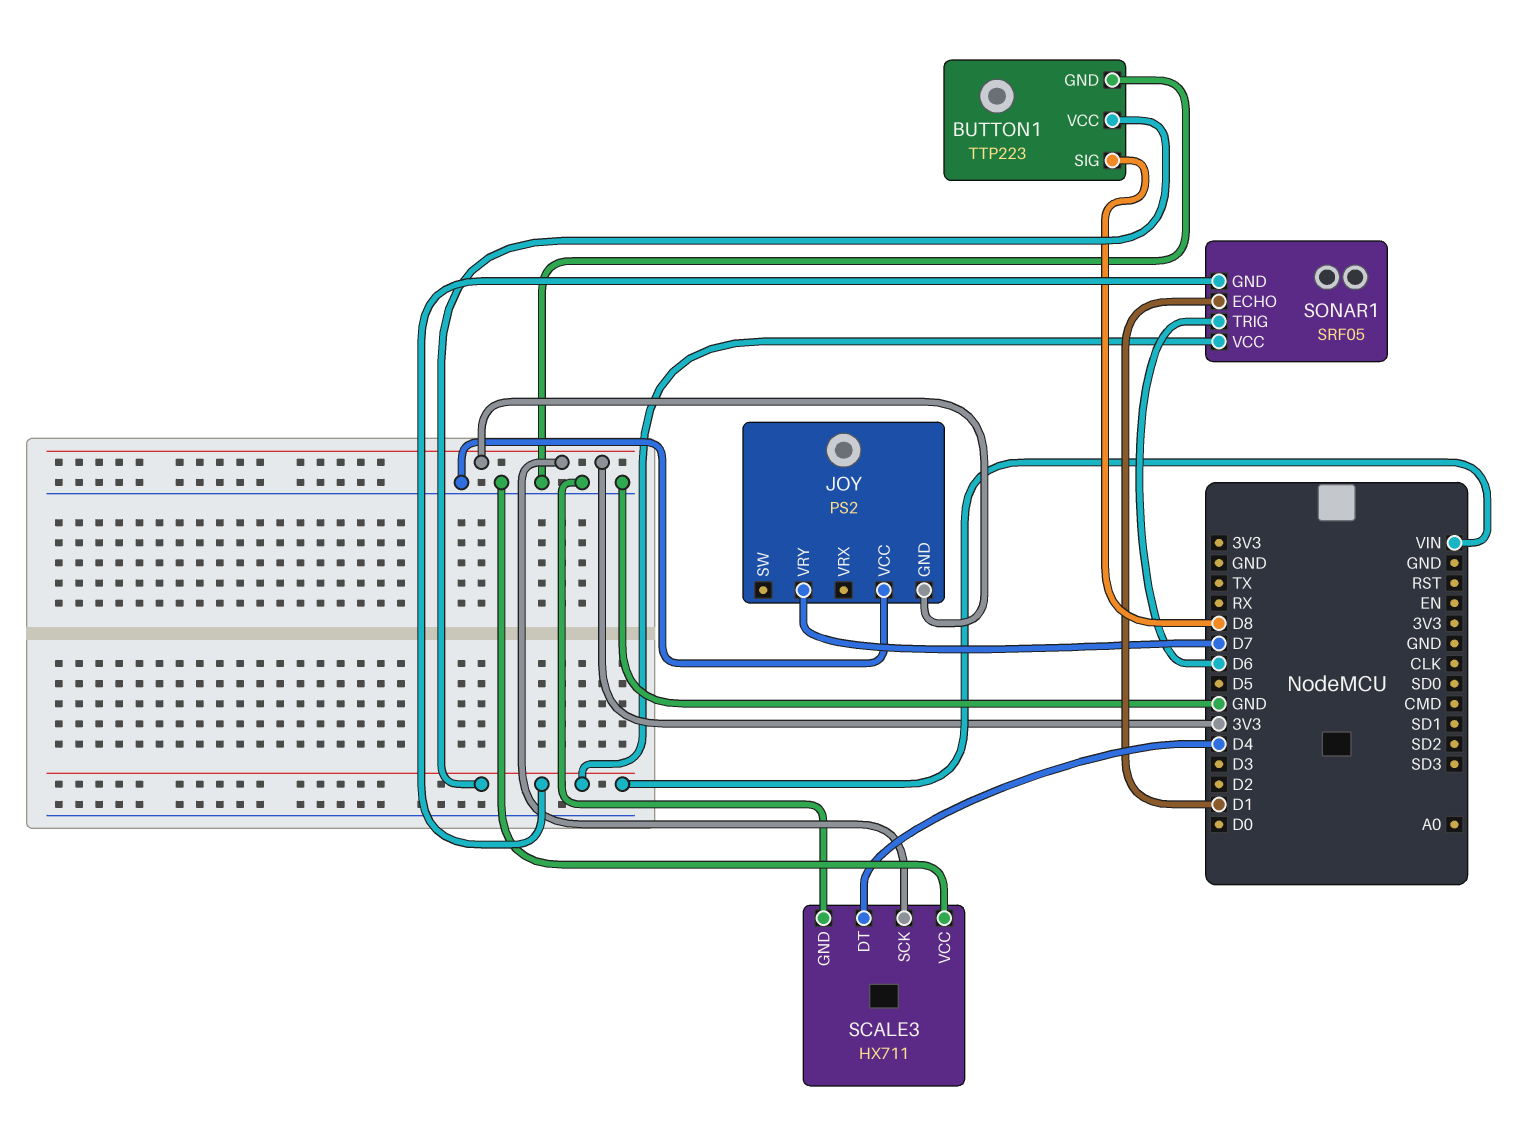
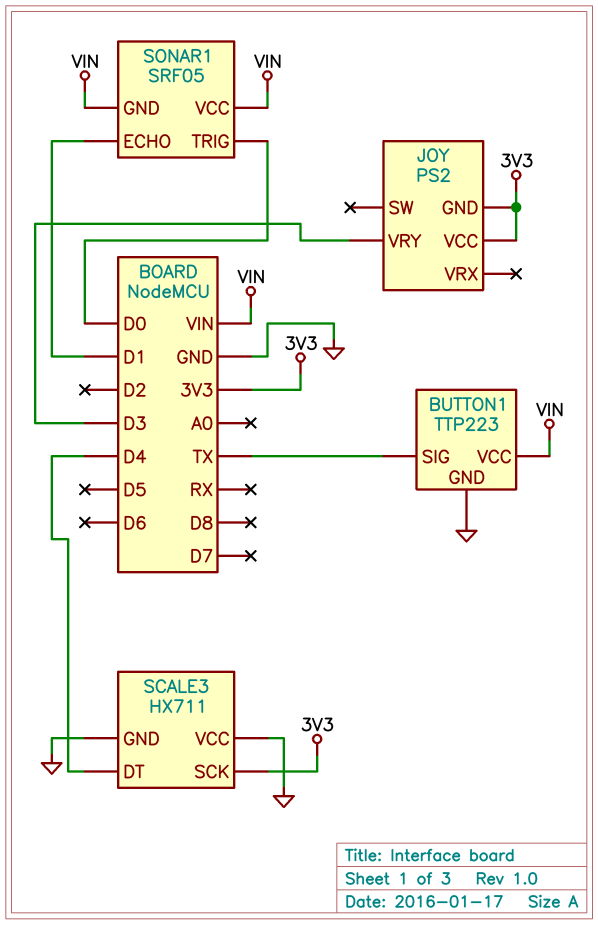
BUTTON1 pin SIG: D8 -> TX
JOY pin VCC: GND -> 3V3
JOY pin VRY: D7 -> D3
SONAR1 pin TRIG: D6 -> D0

